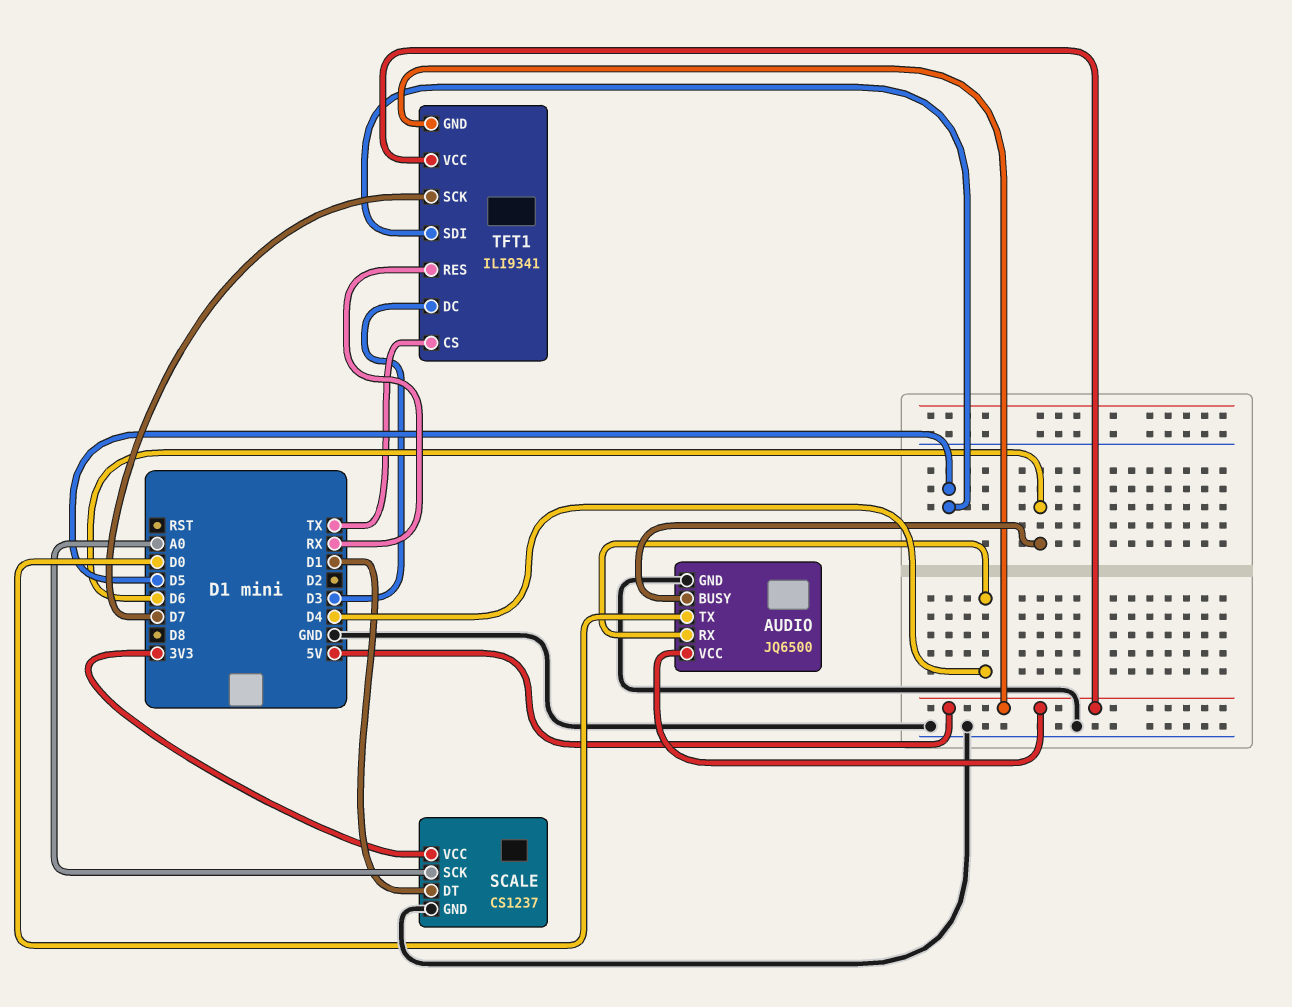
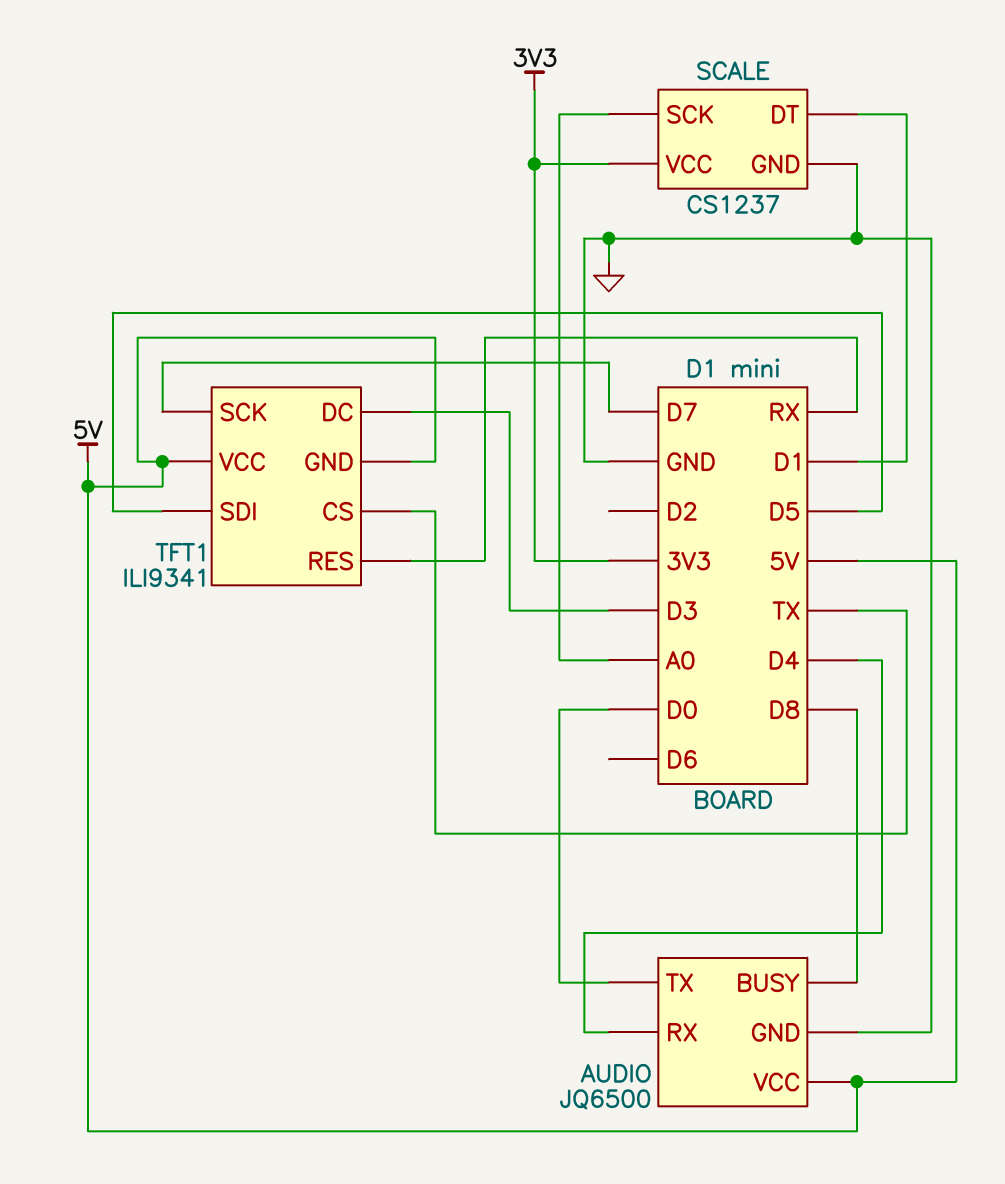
AUDIO pin BUSY: D6 -> D8

